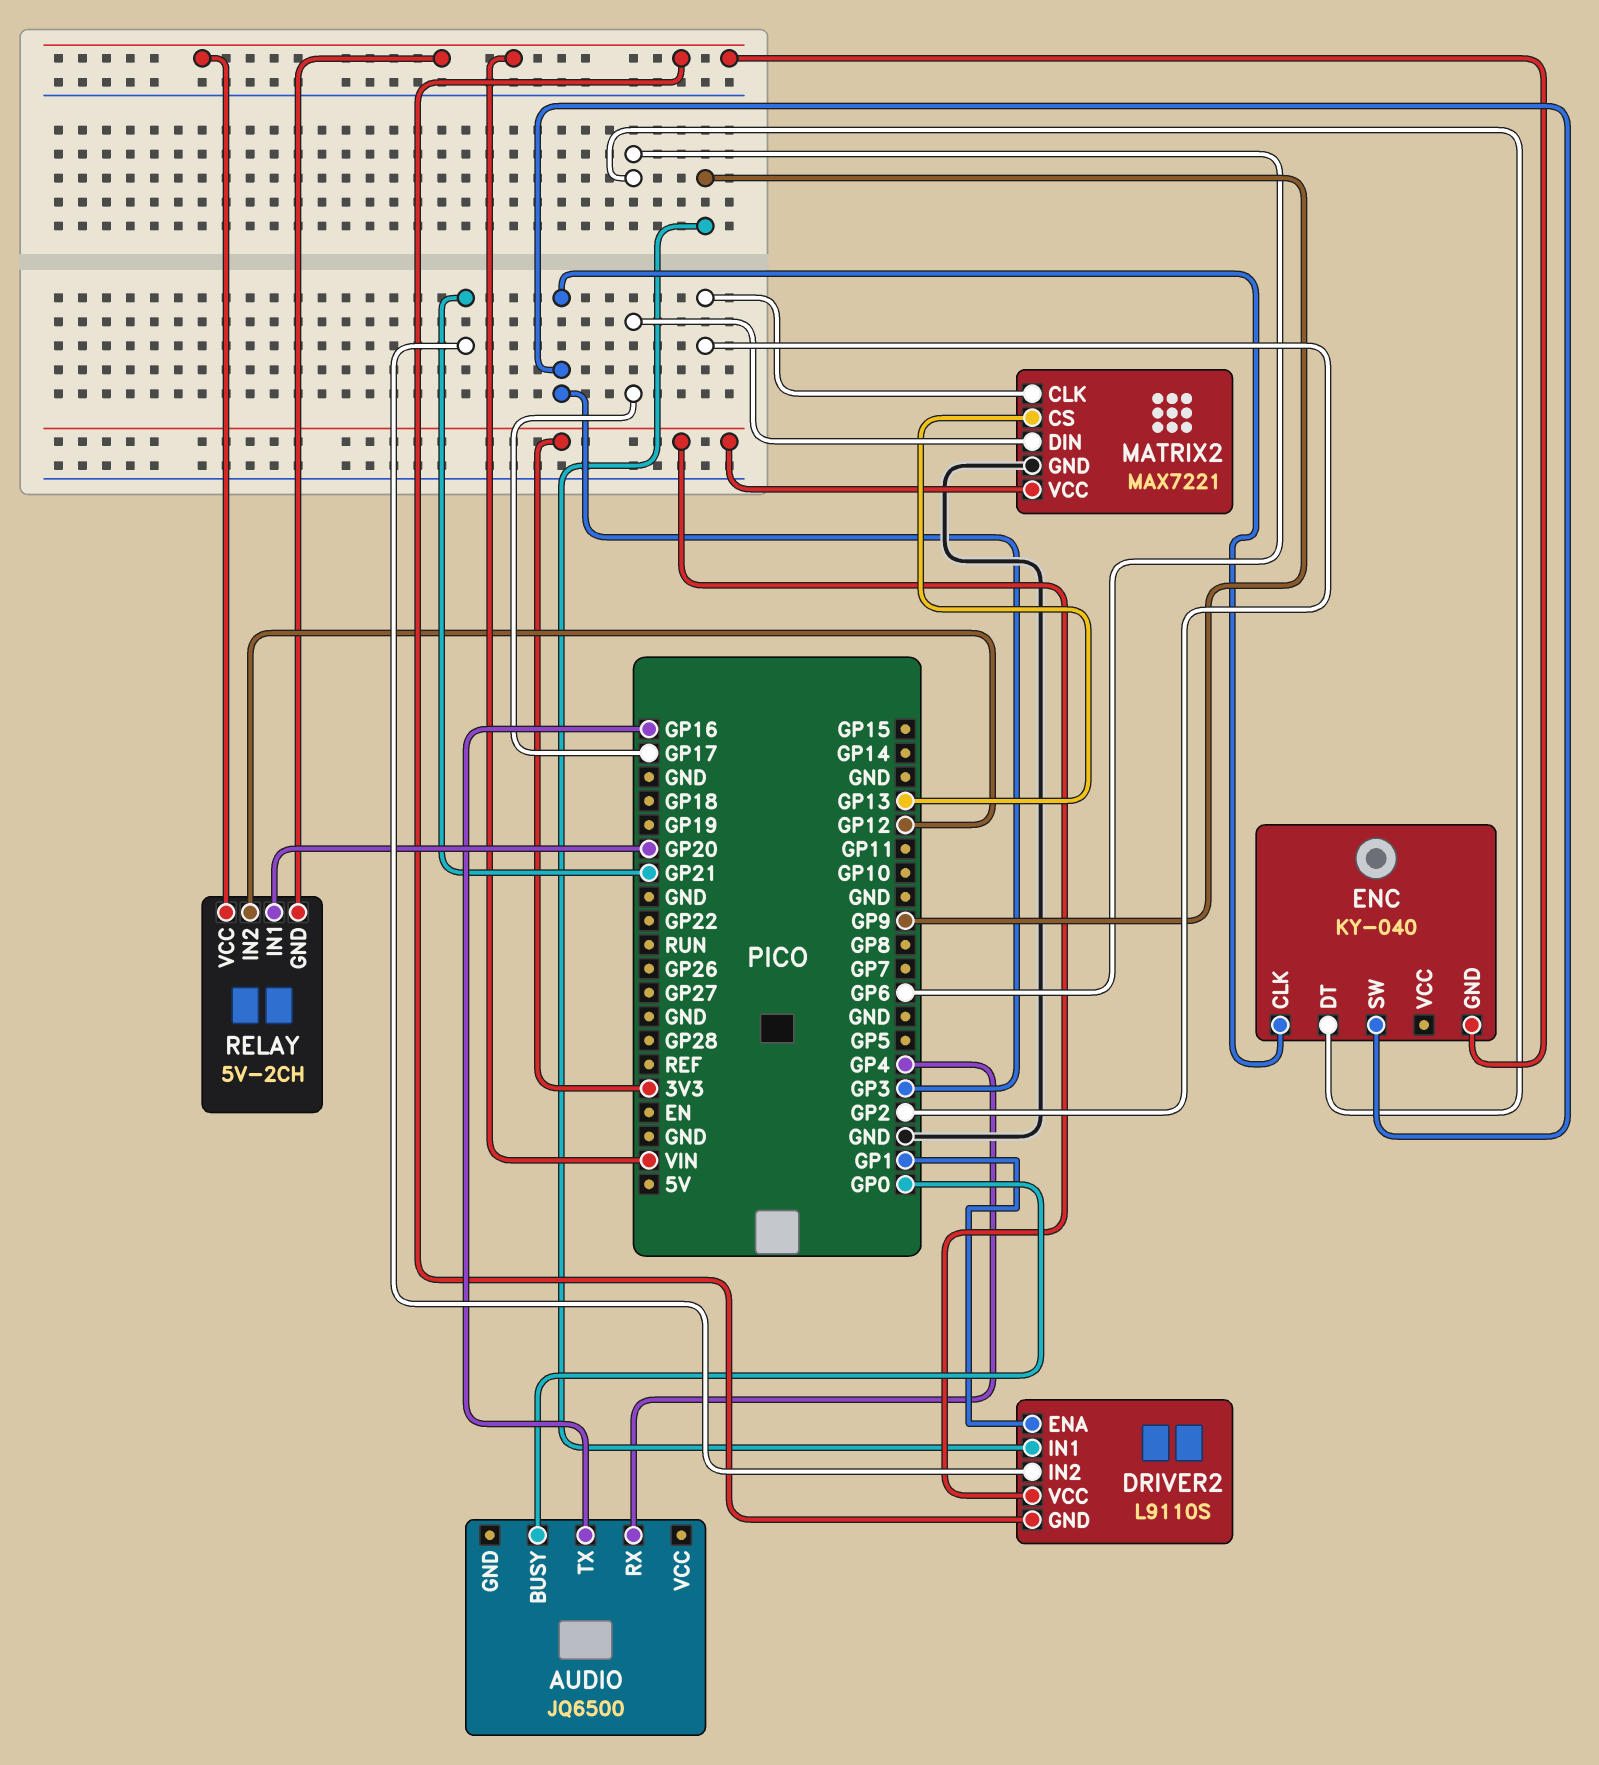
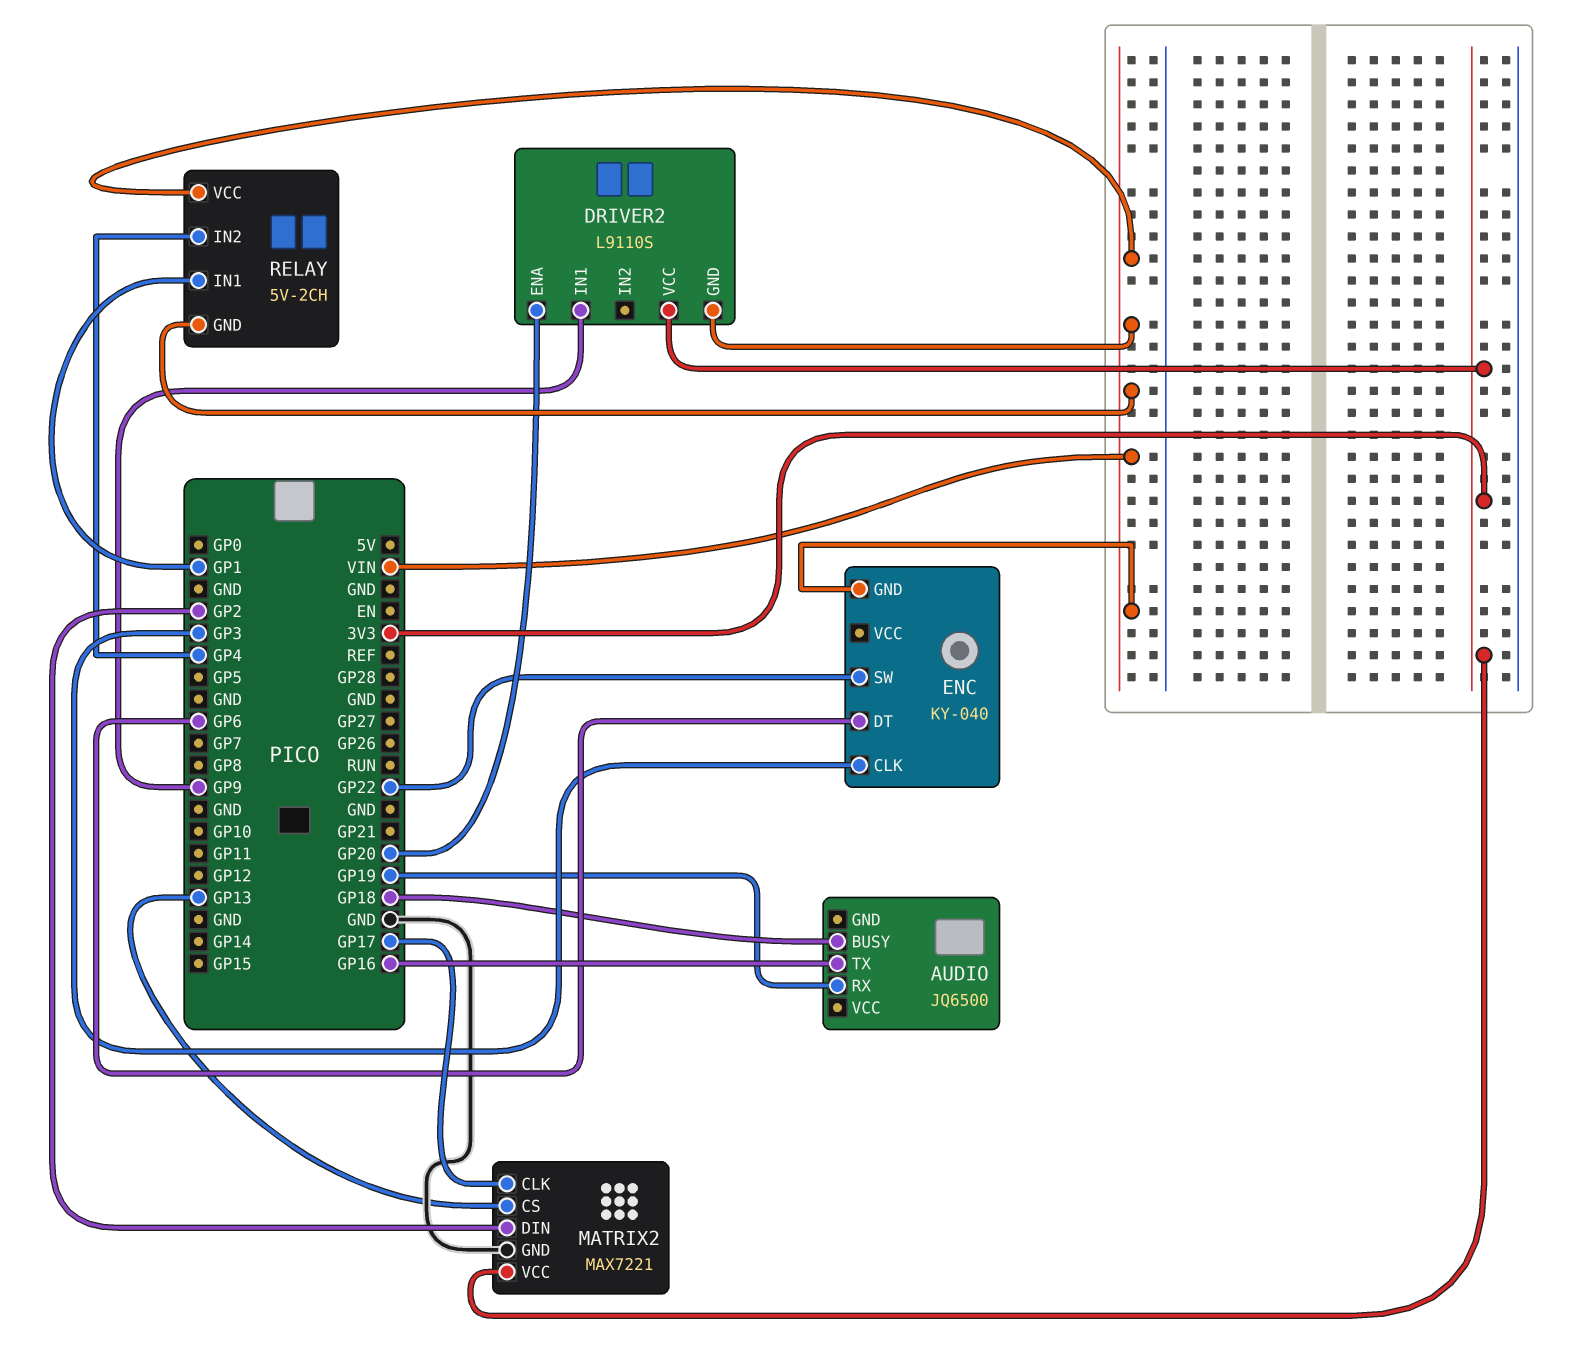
AUDIO pin BUSY: GP0 -> GP18
AUDIO pin RX: GP4 -> GP19
DRIVER2 pin ENA: GP1 -> GP20
DRIVER2 pin IN2: GP21 -> none
ENC pin SW: GP3 -> GP22
MATRIX2 pin CLK: GP2 -> GP17
MATRIX2 pin DIN: GP17 -> GP2
RELAY pin IN1: GP20 -> GP1
RELAY pin IN2: GP12 -> GP4

